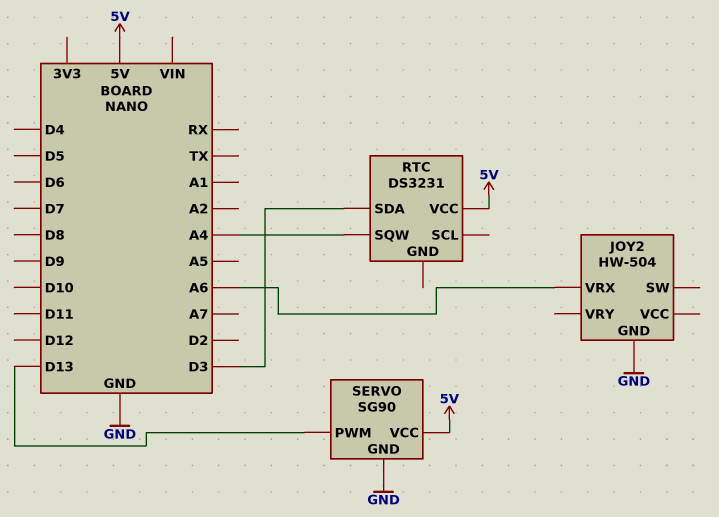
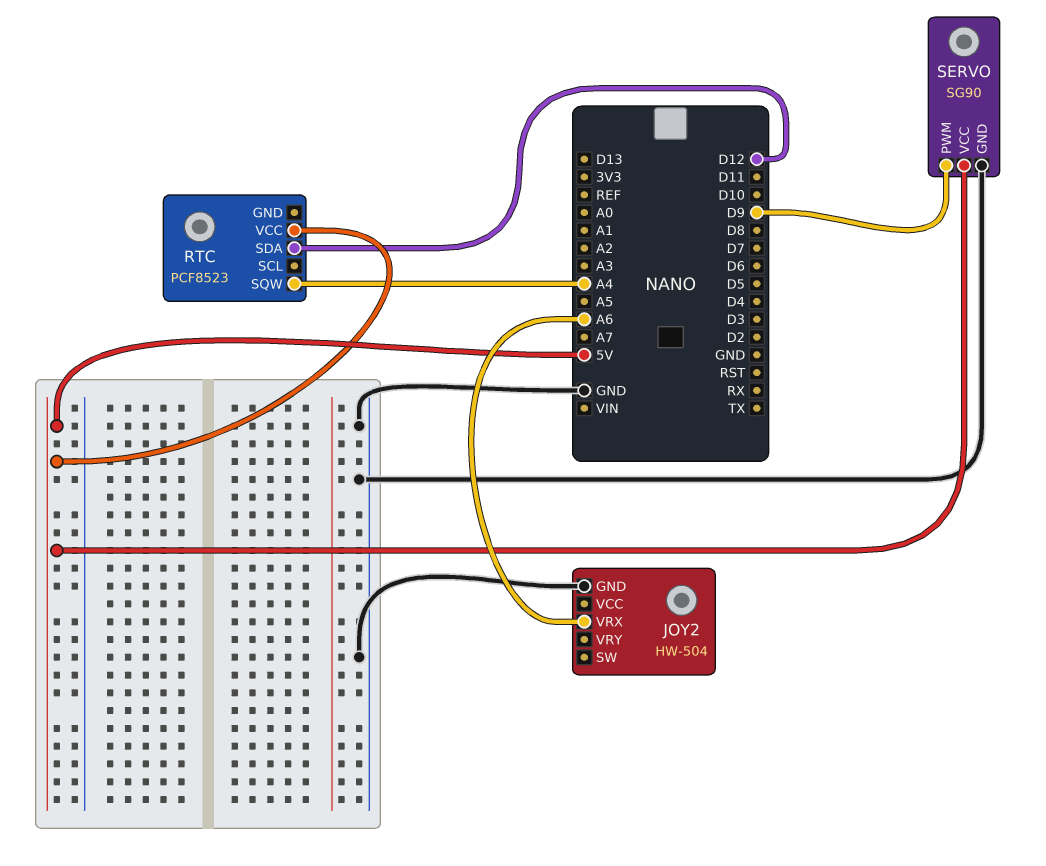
RTC: DS3231 -> PCF8523
RTC pin SDA: D3 -> D12
SERVO pin PWM: D13 -> D9

